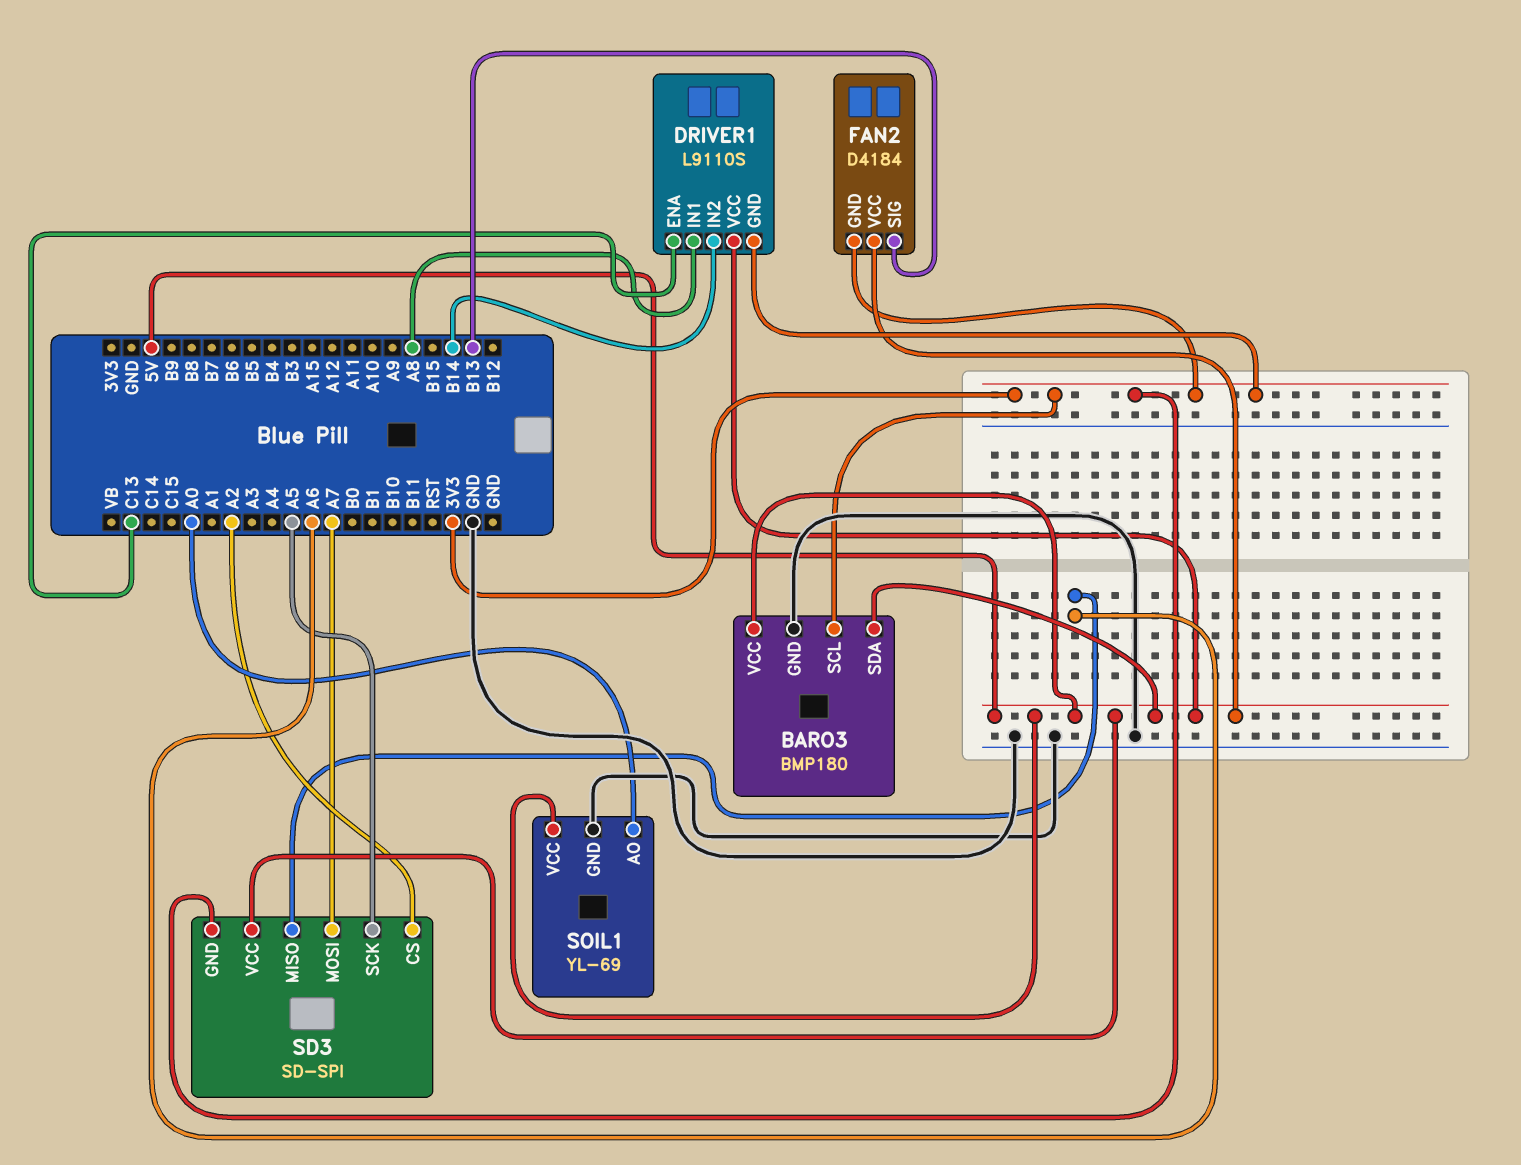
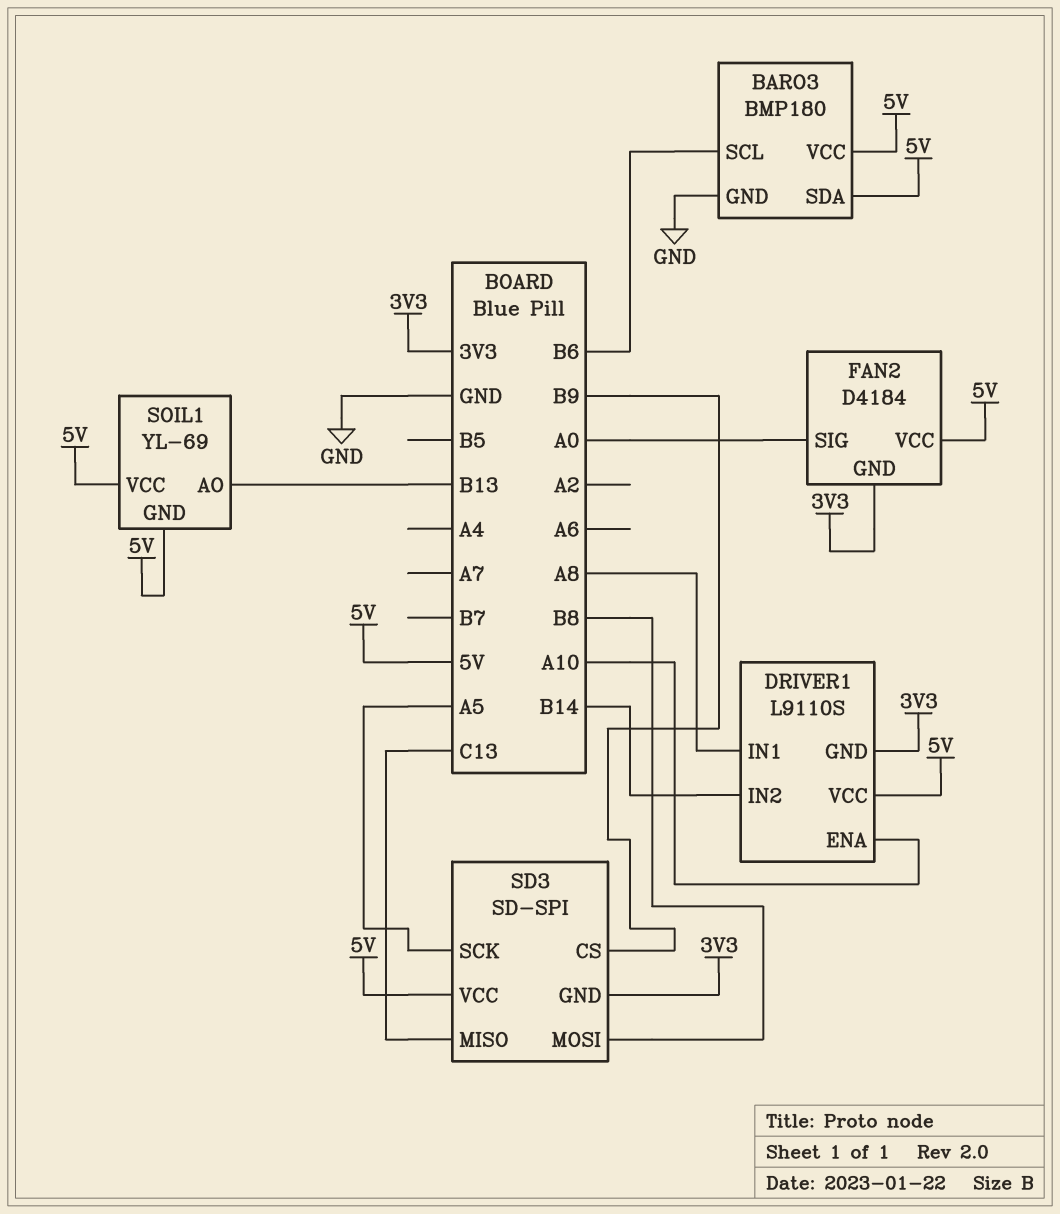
BARO3 pin SCL: 3V3 -> B6
DRIVER1 pin ENA: C13 -> A10
FAN2 pin SIG: B13 -> A0
SD3 pin CS: A2 -> B9
SD3 pin MISO: A6 -> C13
SD3 pin MOSI: A7 -> B8
SOIL1 pin AO: A0 -> B13
SOIL1 pin GND: GND -> 5V

